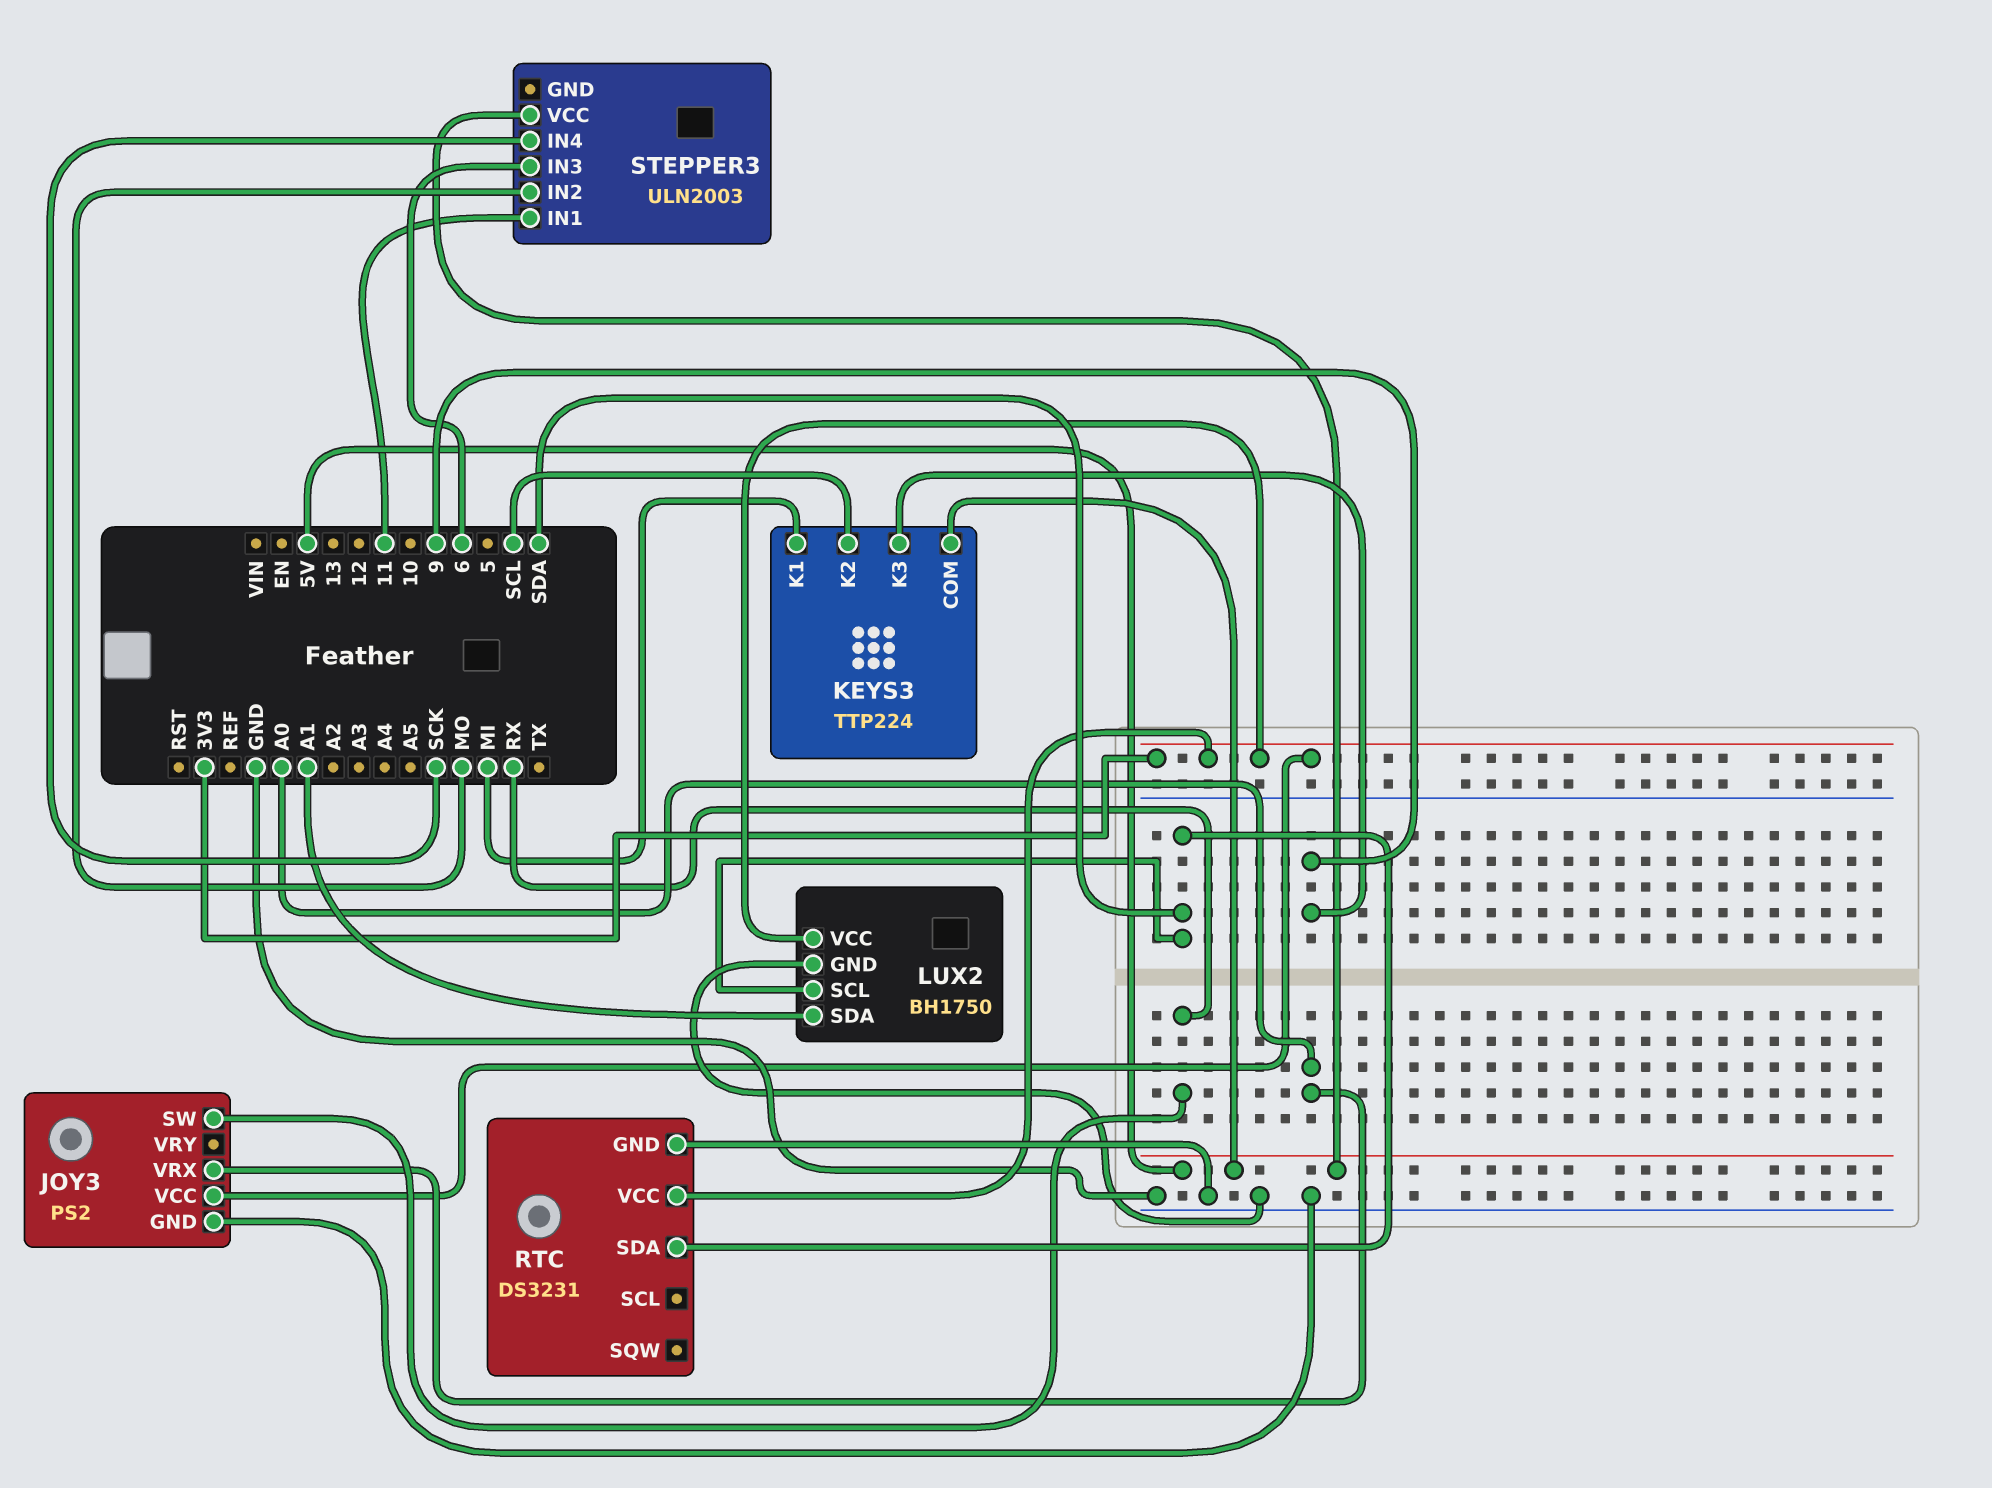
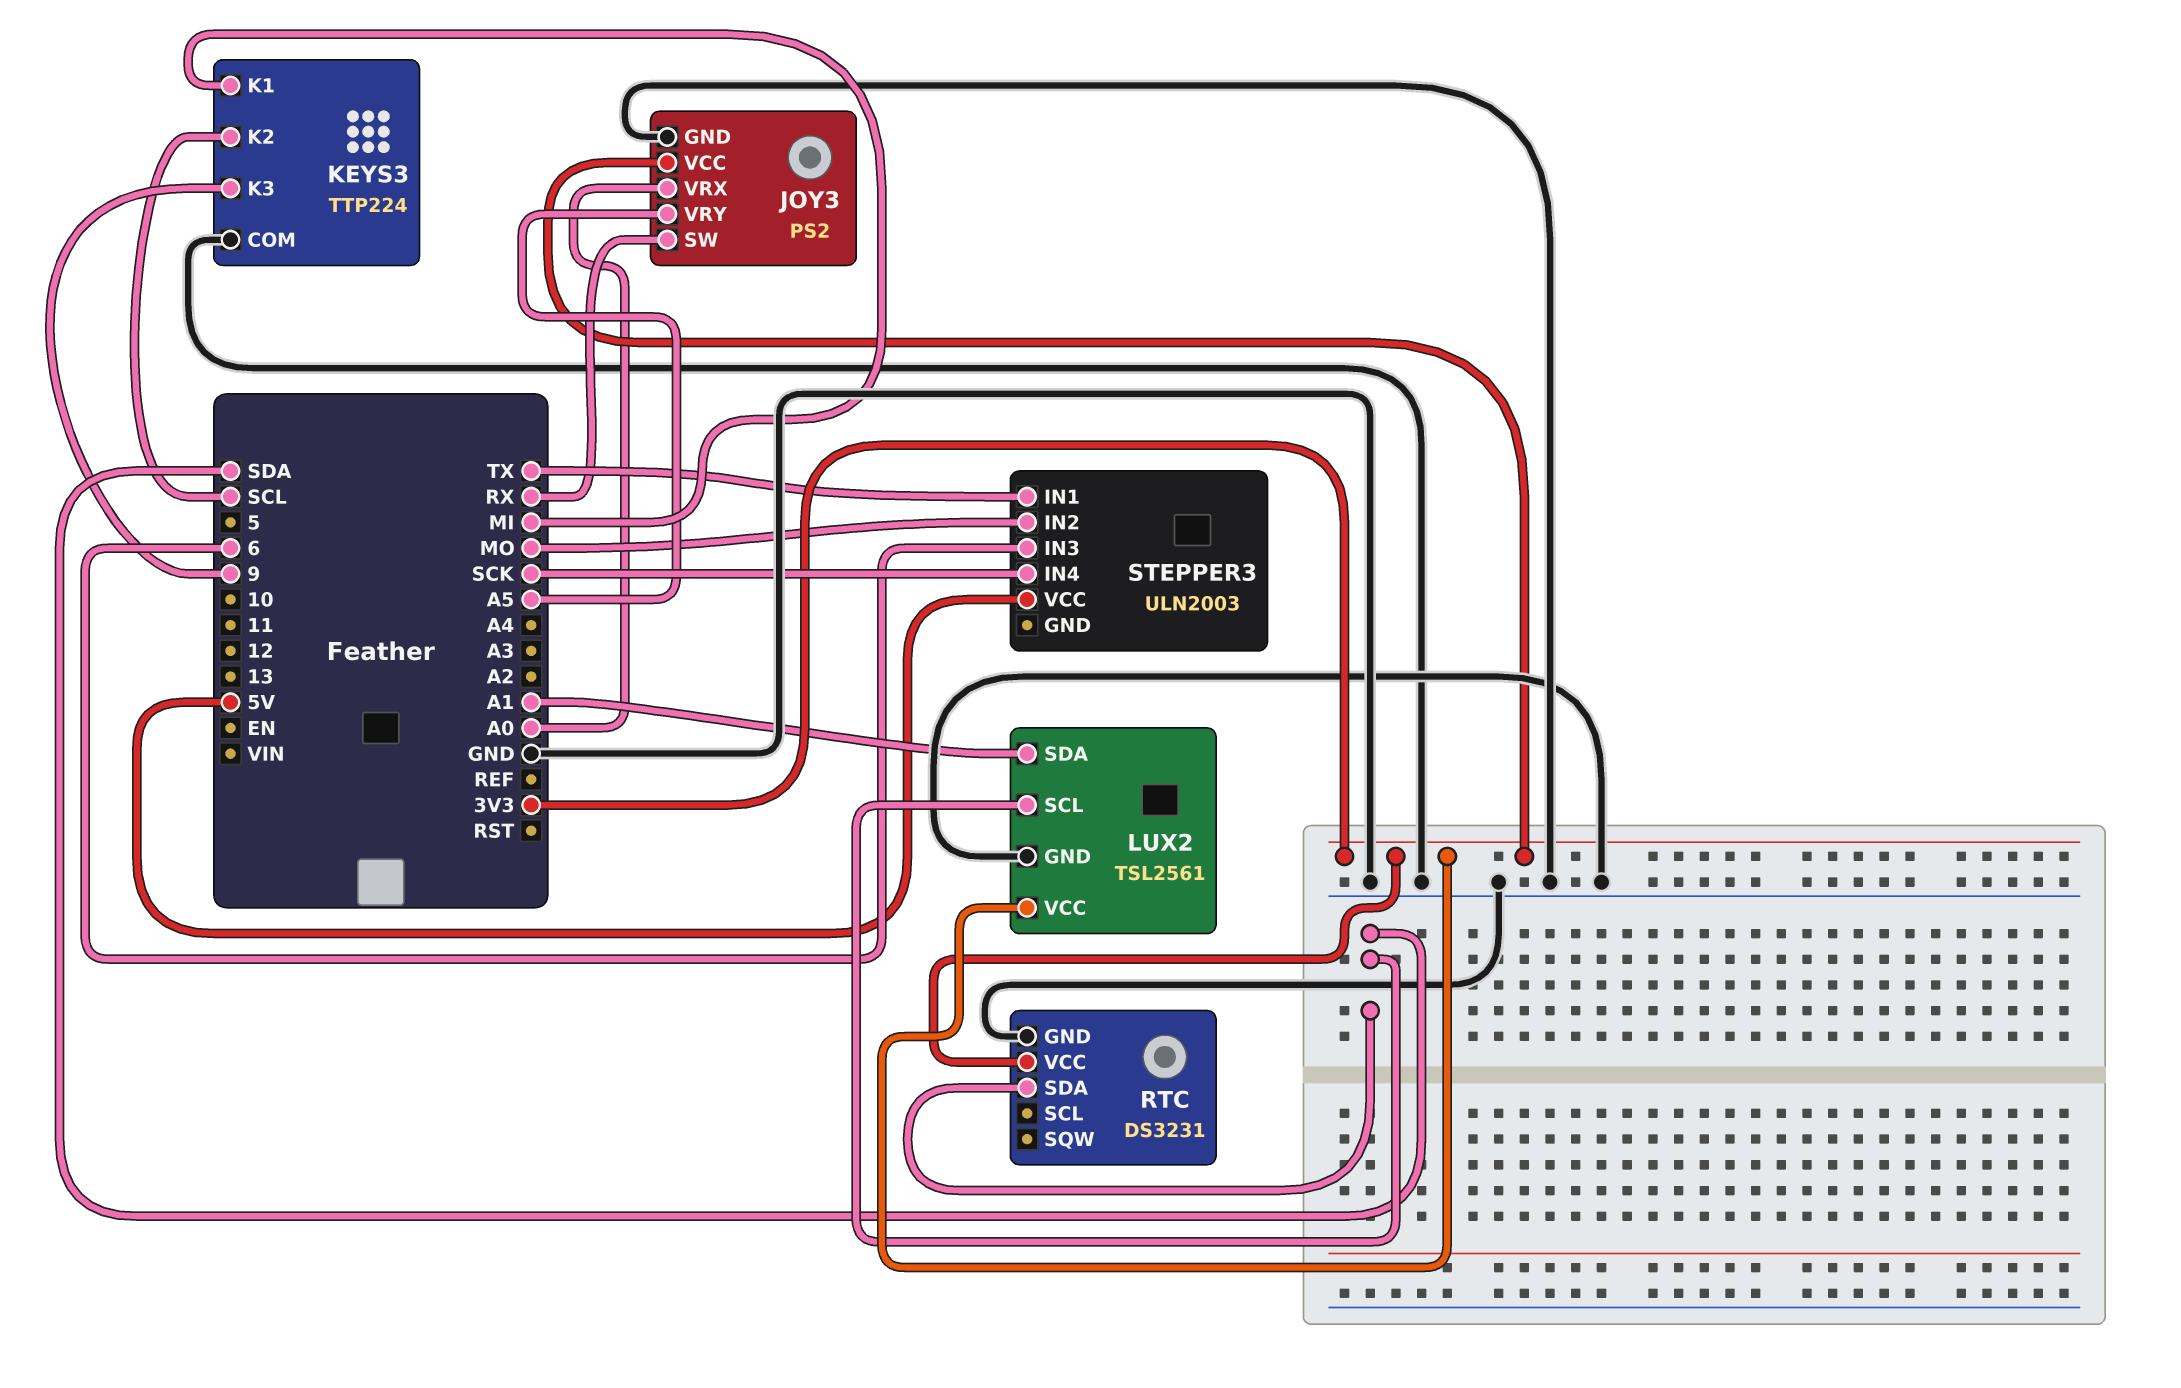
JOY3 pin VRY: none -> A5
KEYS3 pin COM: 5V -> GND
LUX2: BH1750 -> TSL2561
STEPPER3 pin IN1: 11 -> TX

